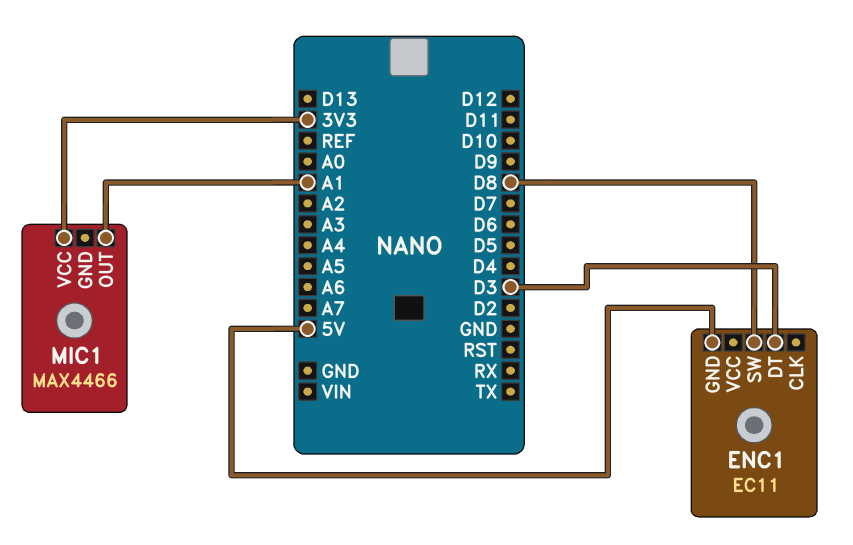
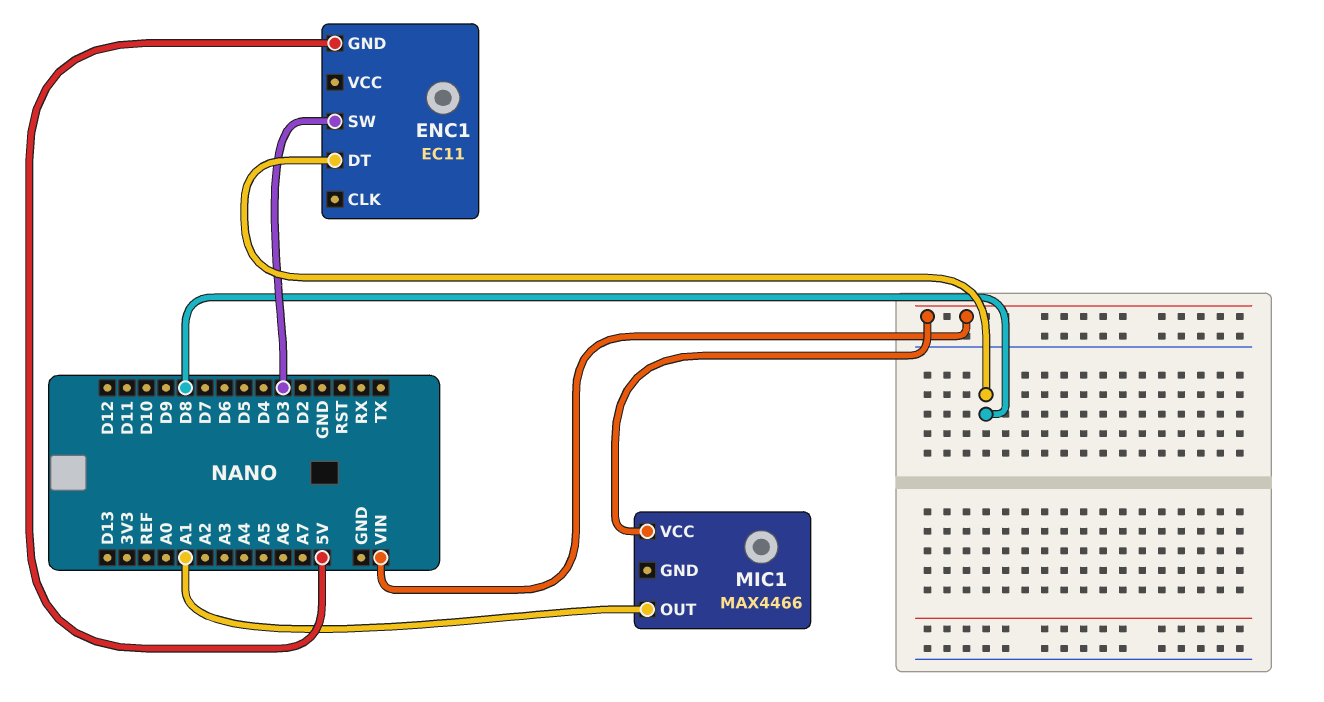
ENC1 pin DT: D3 -> D8
ENC1 pin SW: D8 -> D3
MIC1 pin VCC: 3V3 -> VIN

